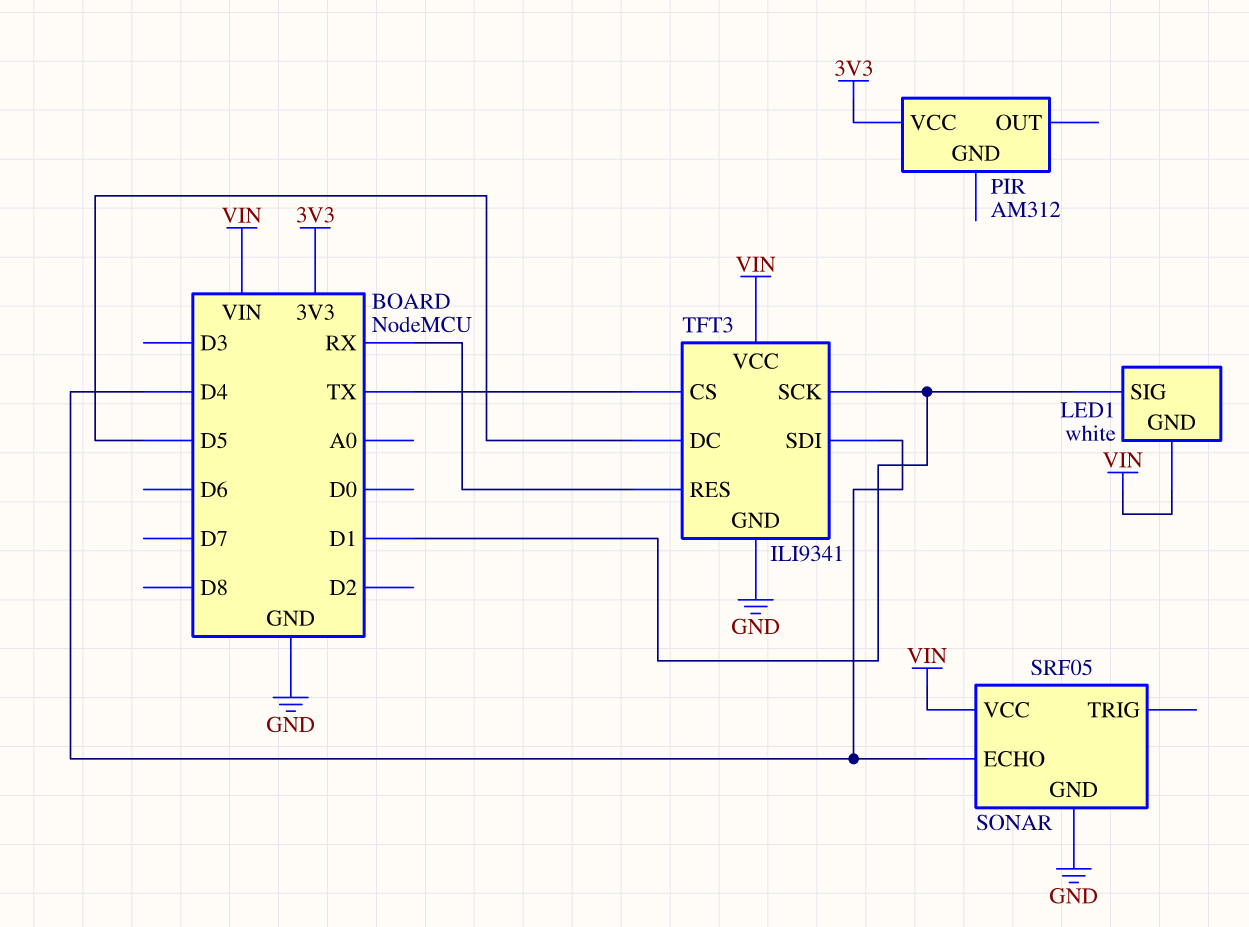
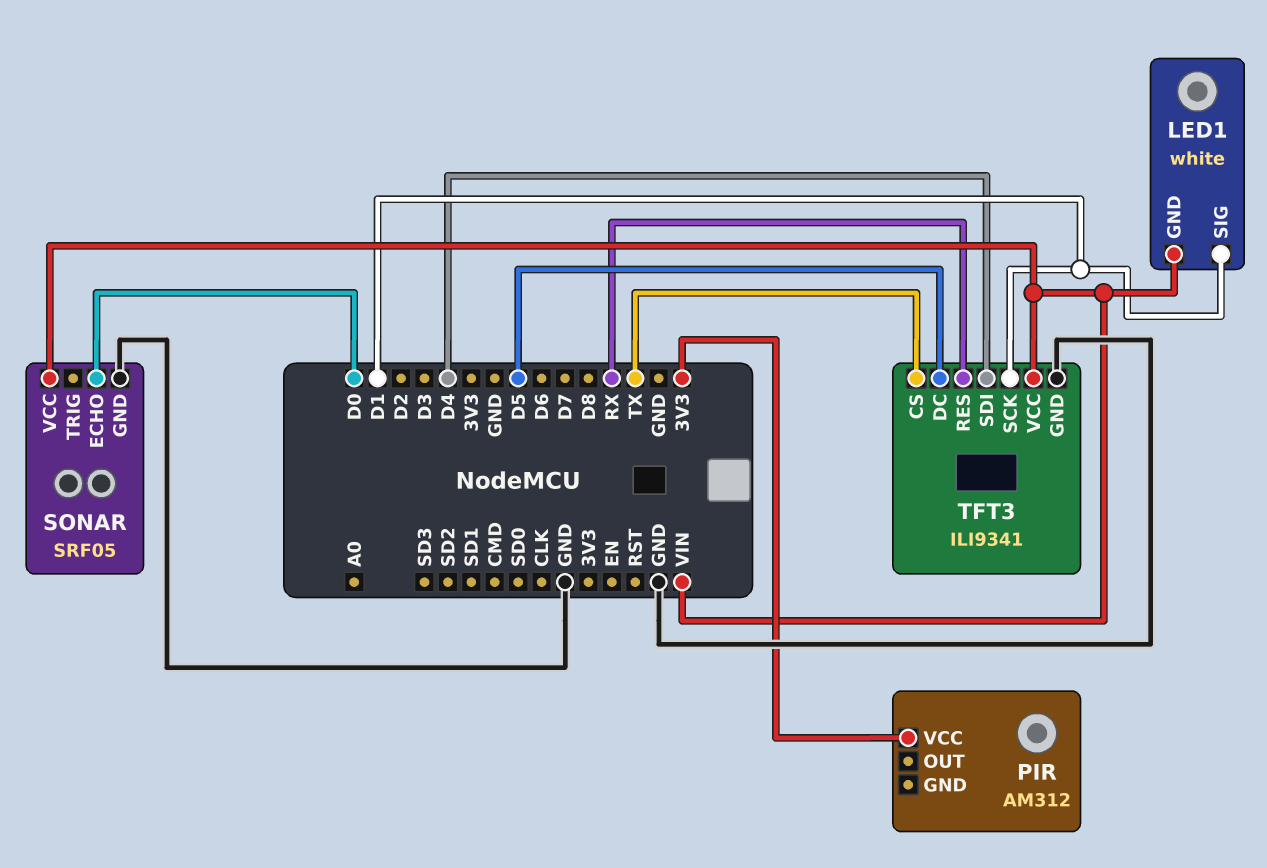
SONAR pin ECHO: D4 -> D0

